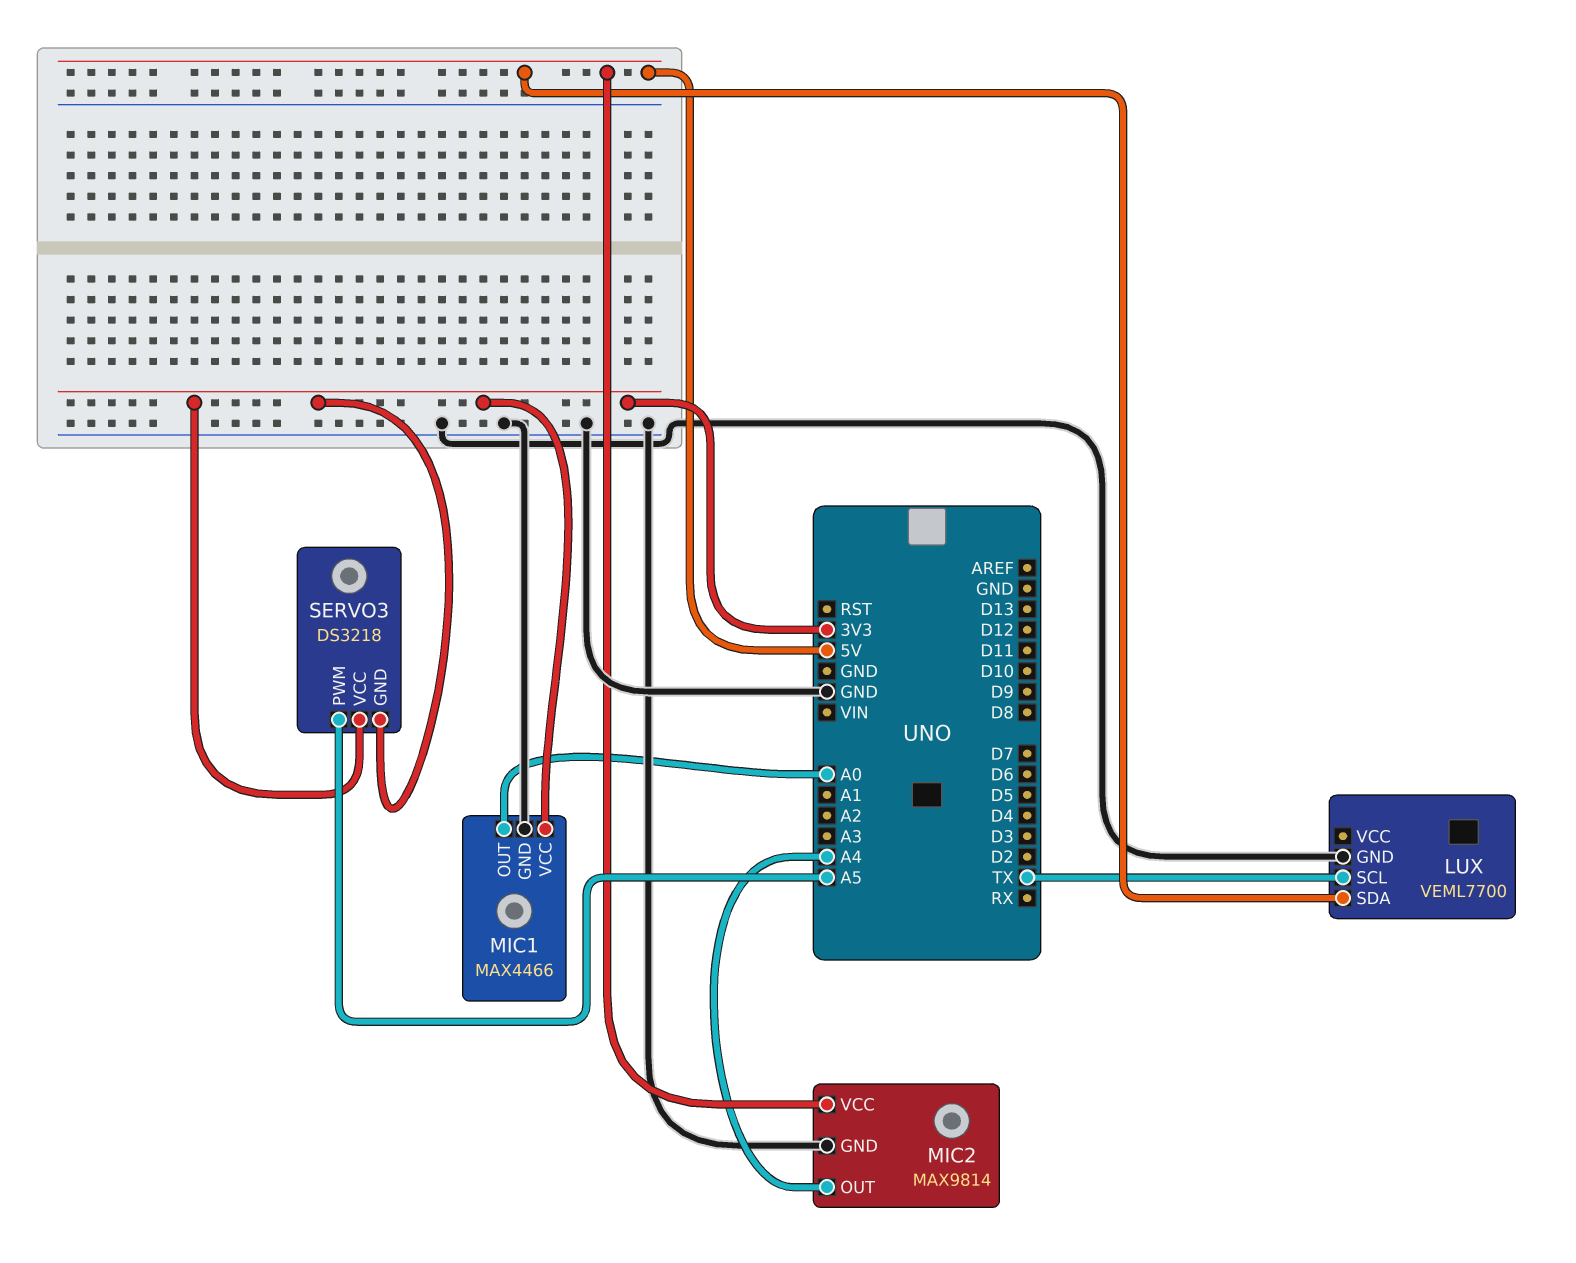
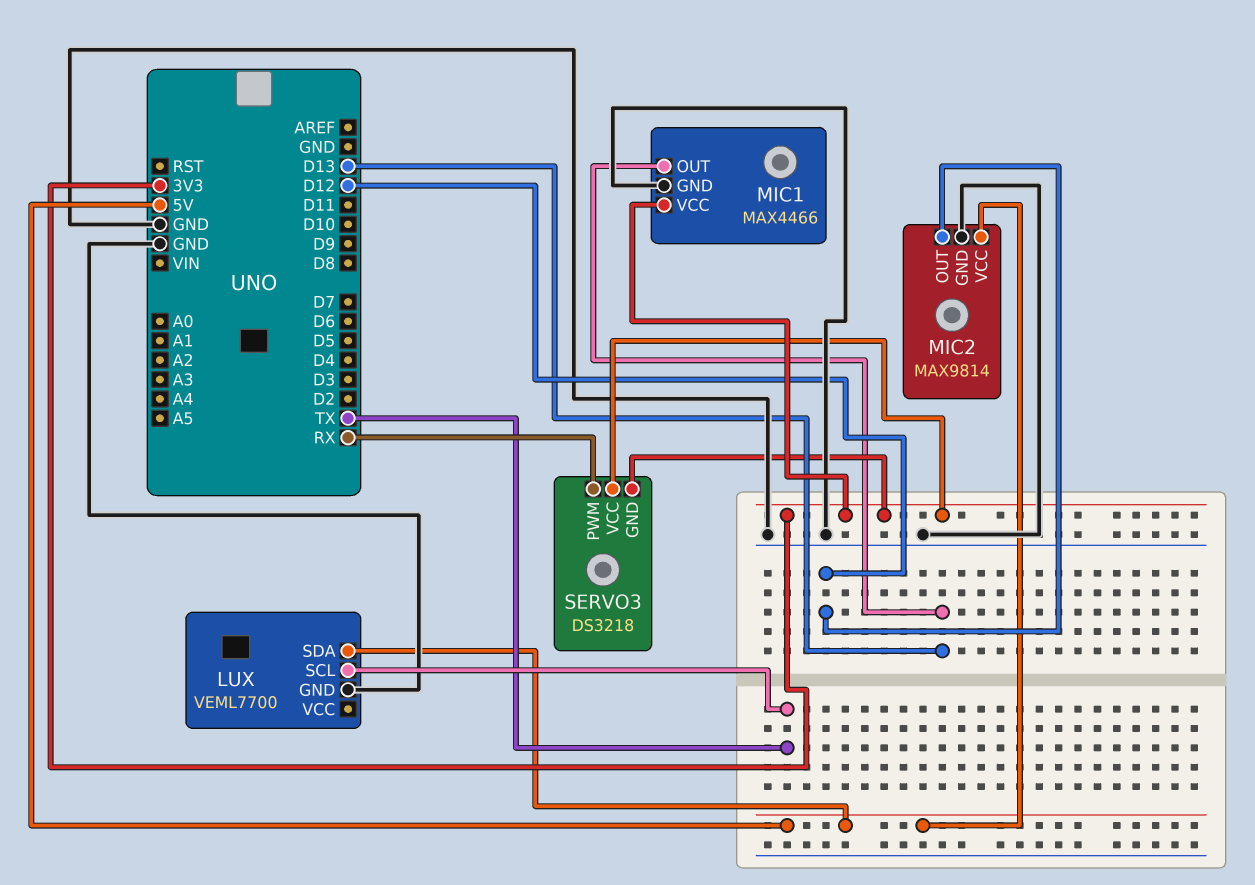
MIC1 pin OUT: A0 -> D13
MIC2 pin OUT: A4 -> D12
SERVO3 pin PWM: A5 -> RX

